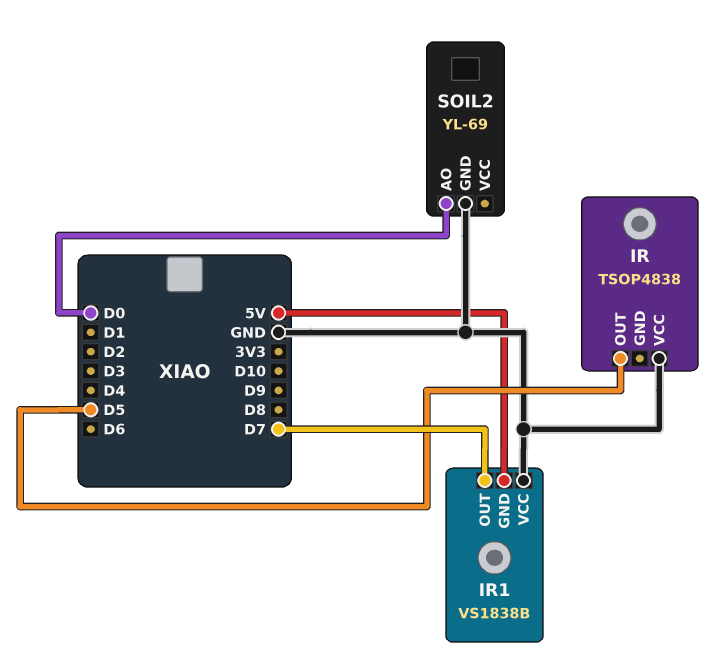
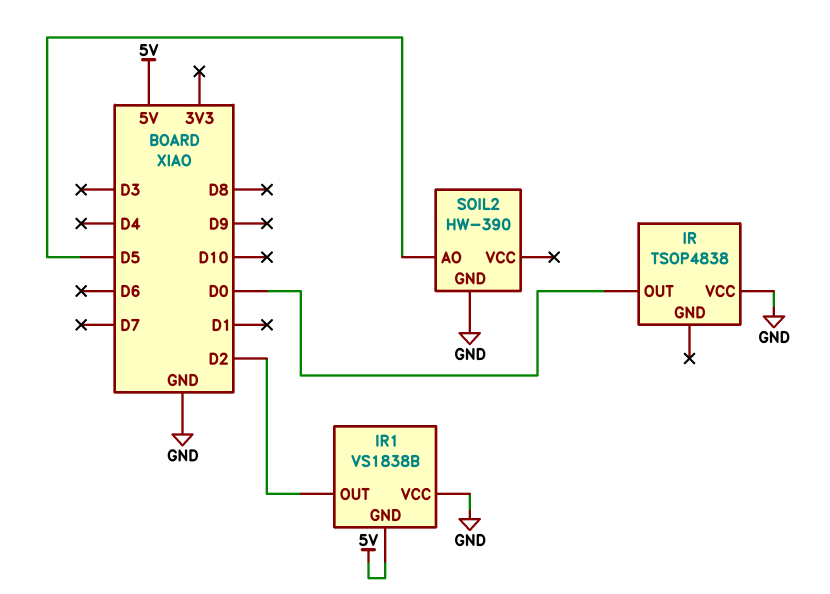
IR pin OUT: D5 -> D0
IR1 pin OUT: D7 -> D2
SOIL2: YL-69 -> HW-390
SOIL2 pin AO: D0 -> D5

